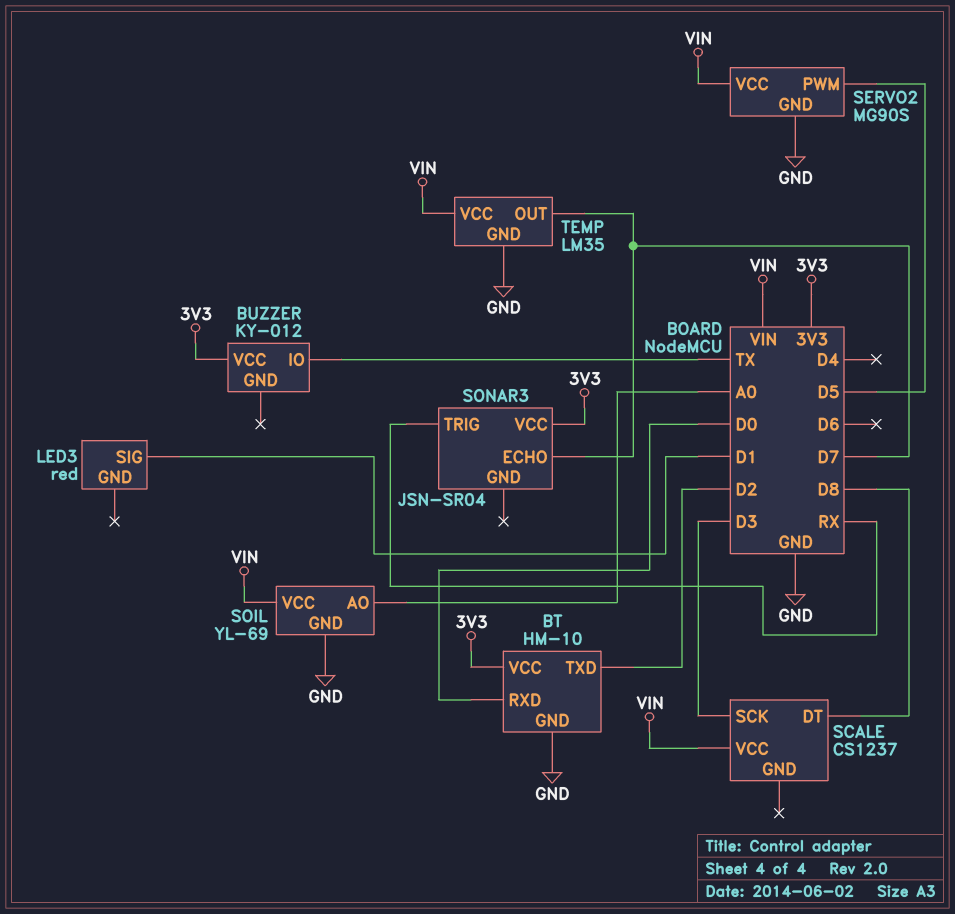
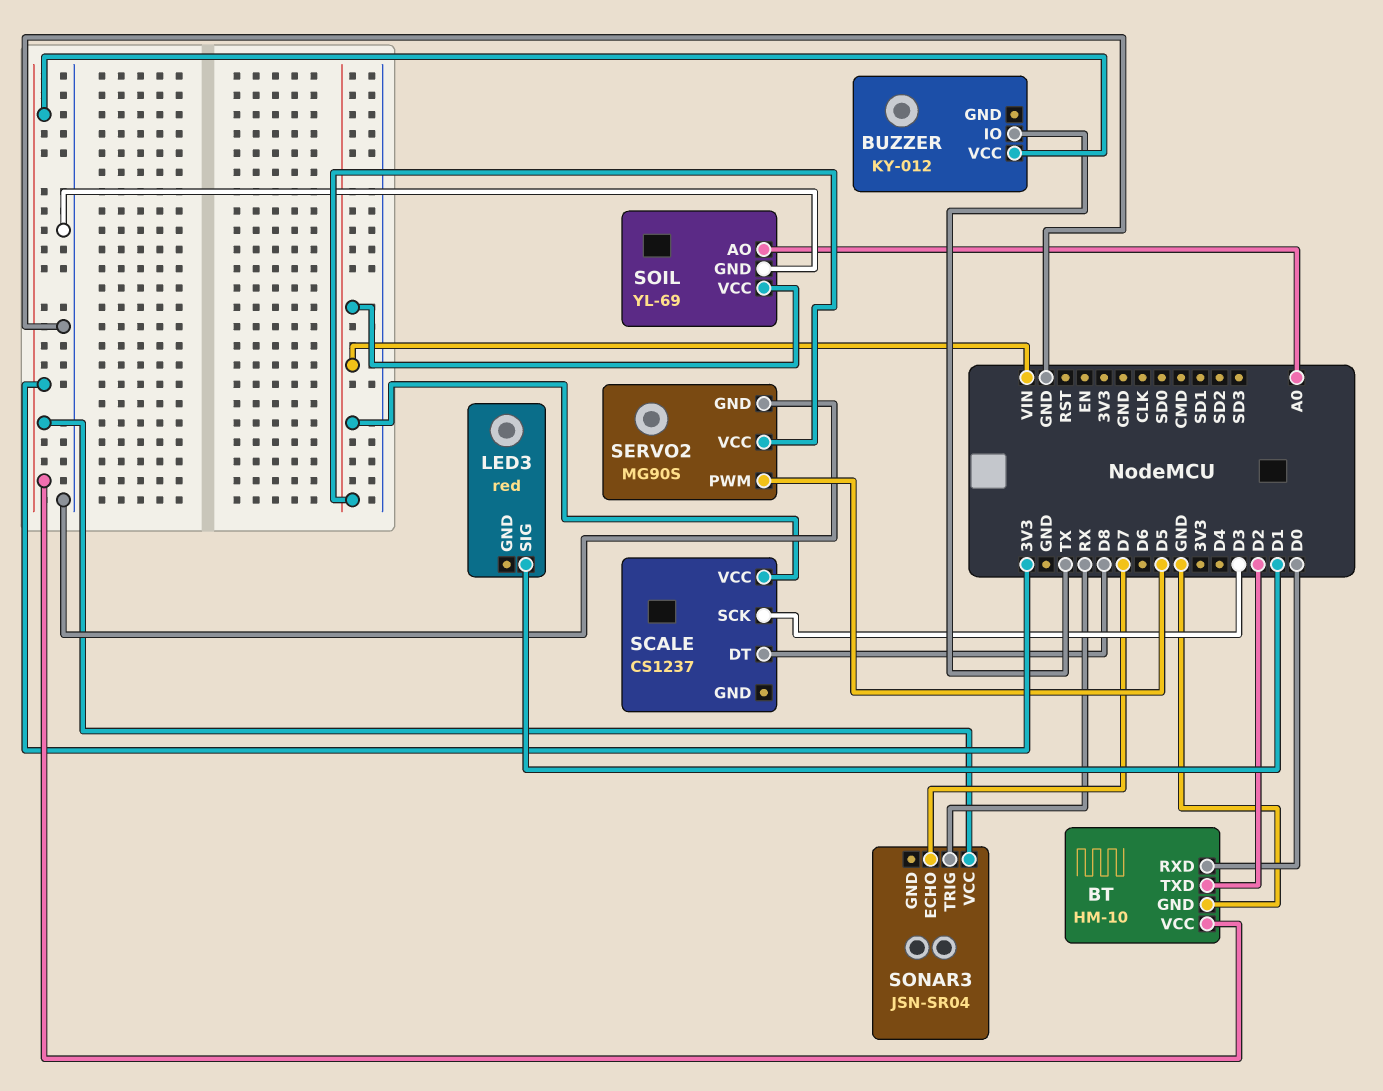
TEMP: LM35 -> none
TEMP pin GND: GND -> none
TEMP pin OUT: D7 -> none
TEMP pin VCC: VIN -> none

